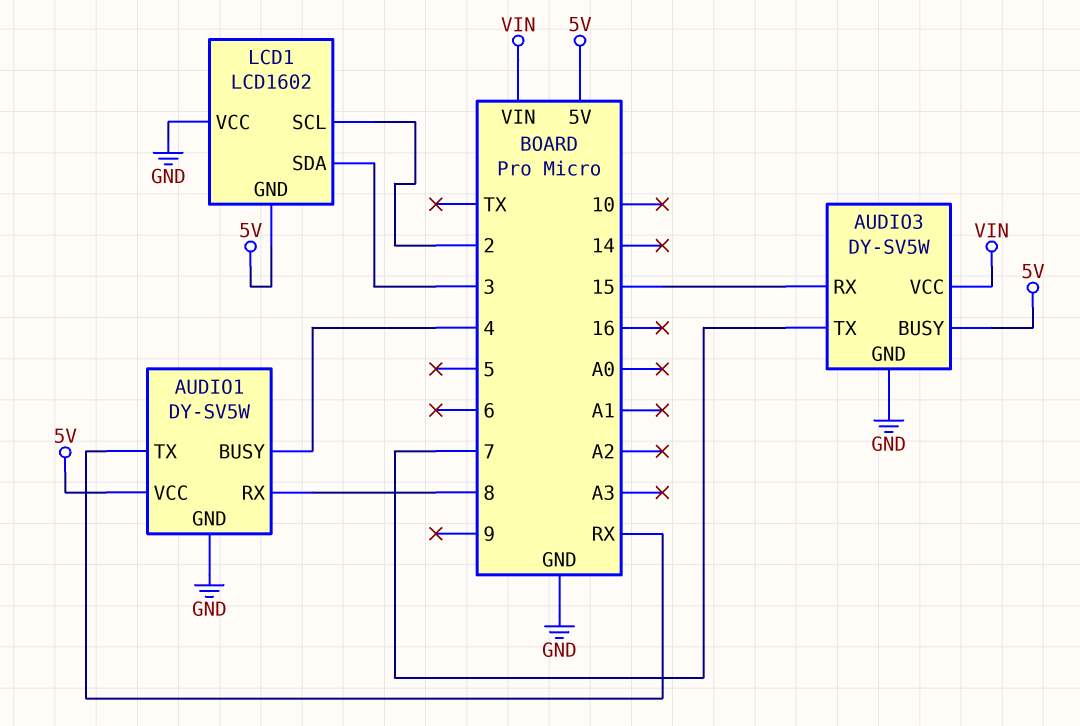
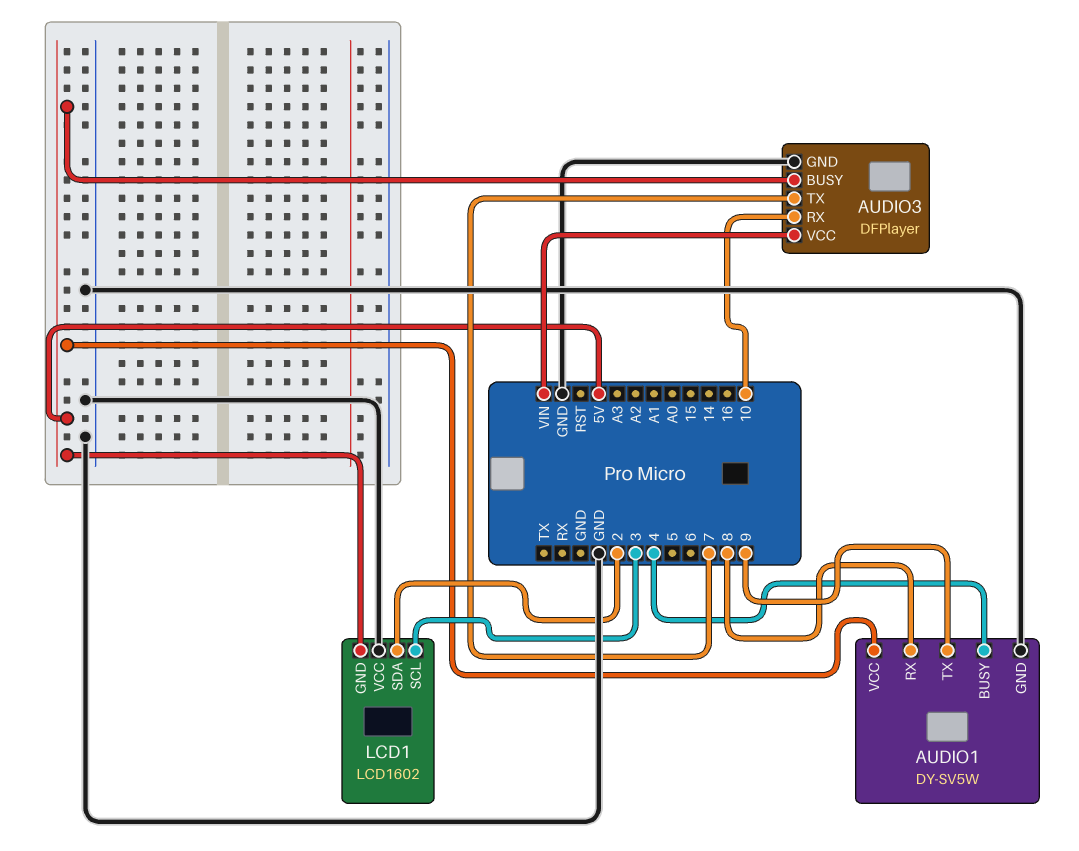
AUDIO1 pin TX: RX -> 9
AUDIO3: DY-SV5W -> DFPlayer
AUDIO3 pin RX: 15 -> 10
LCD1 pin SCL: 2 -> 3
LCD1 pin SDA: 3 -> 2

